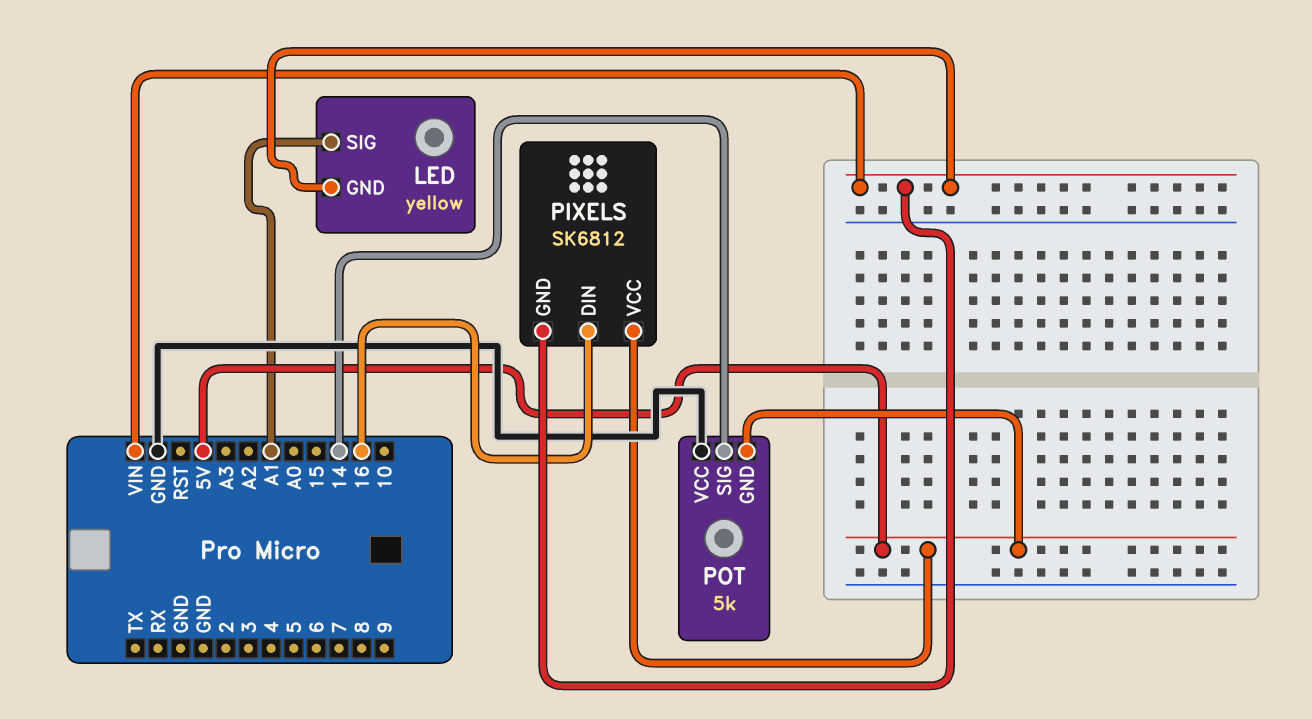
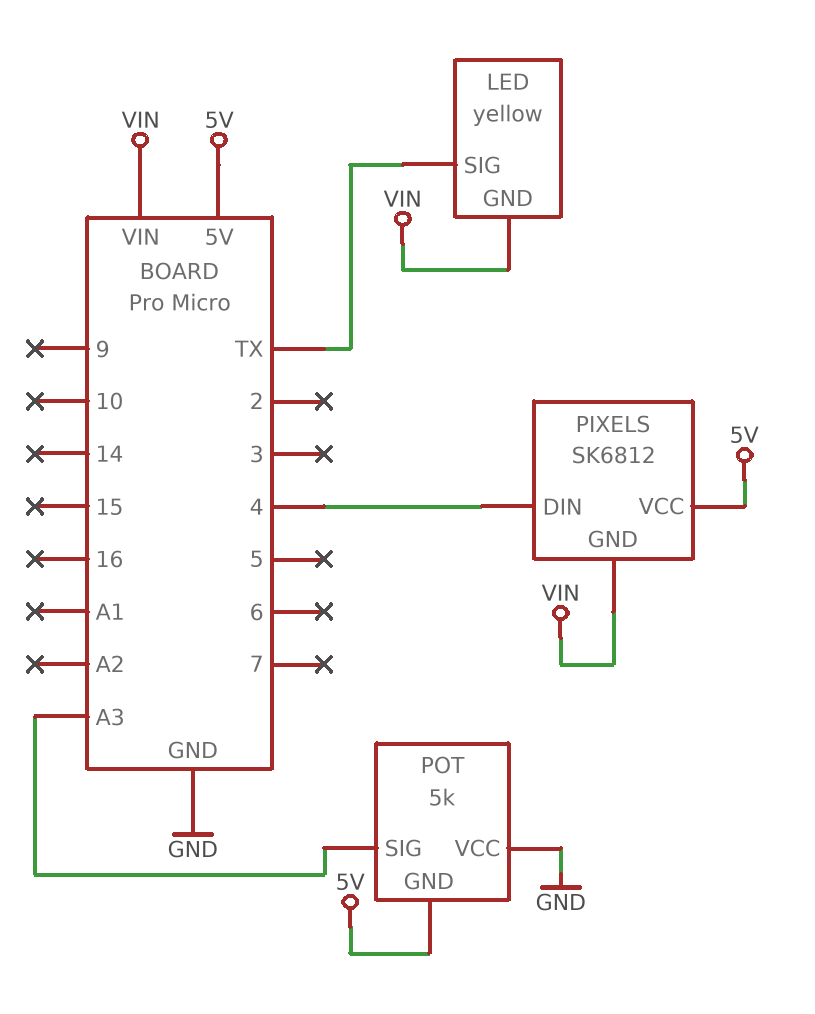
LED pin SIG: A1 -> TX
PIXELS pin DIN: 16 -> 4
POT pin SIG: 14 -> A3

